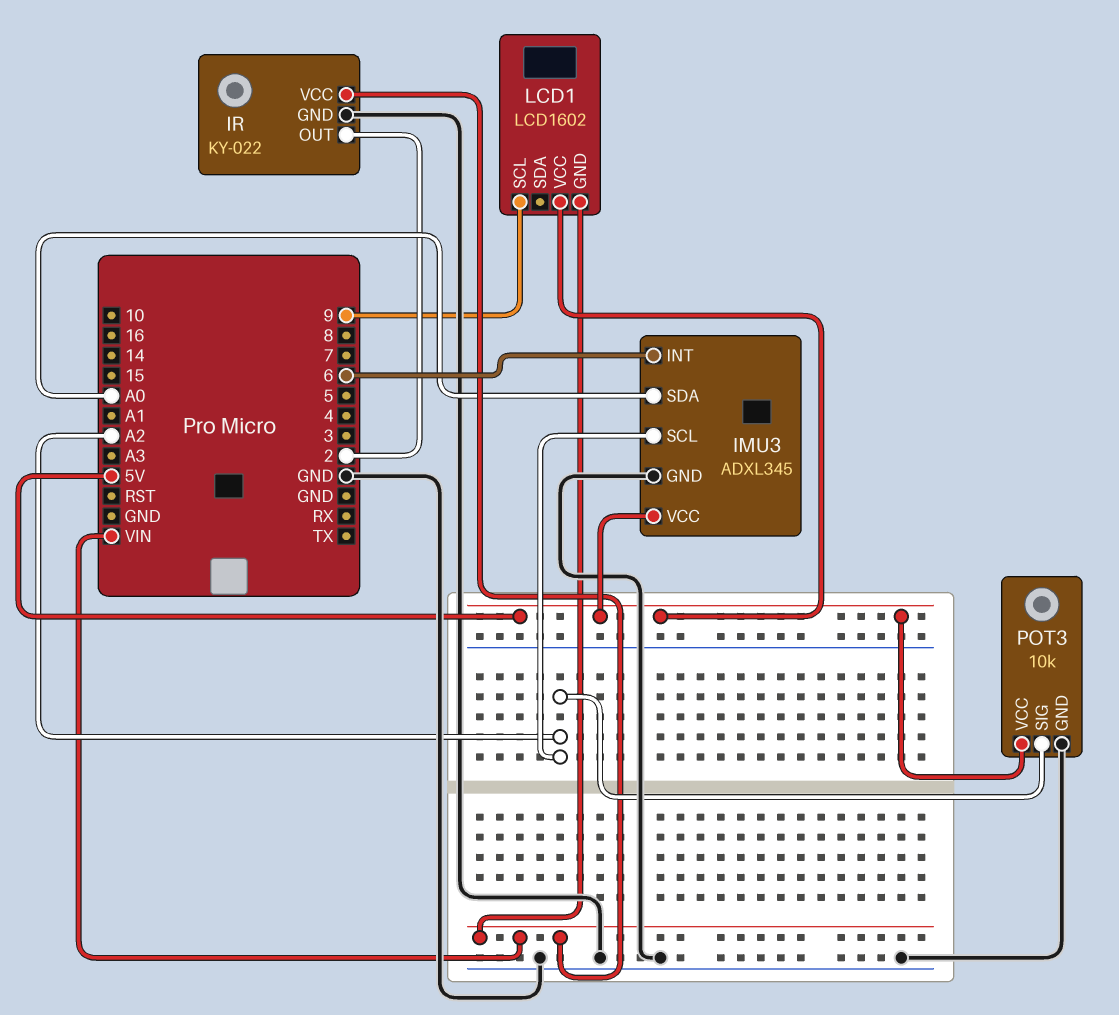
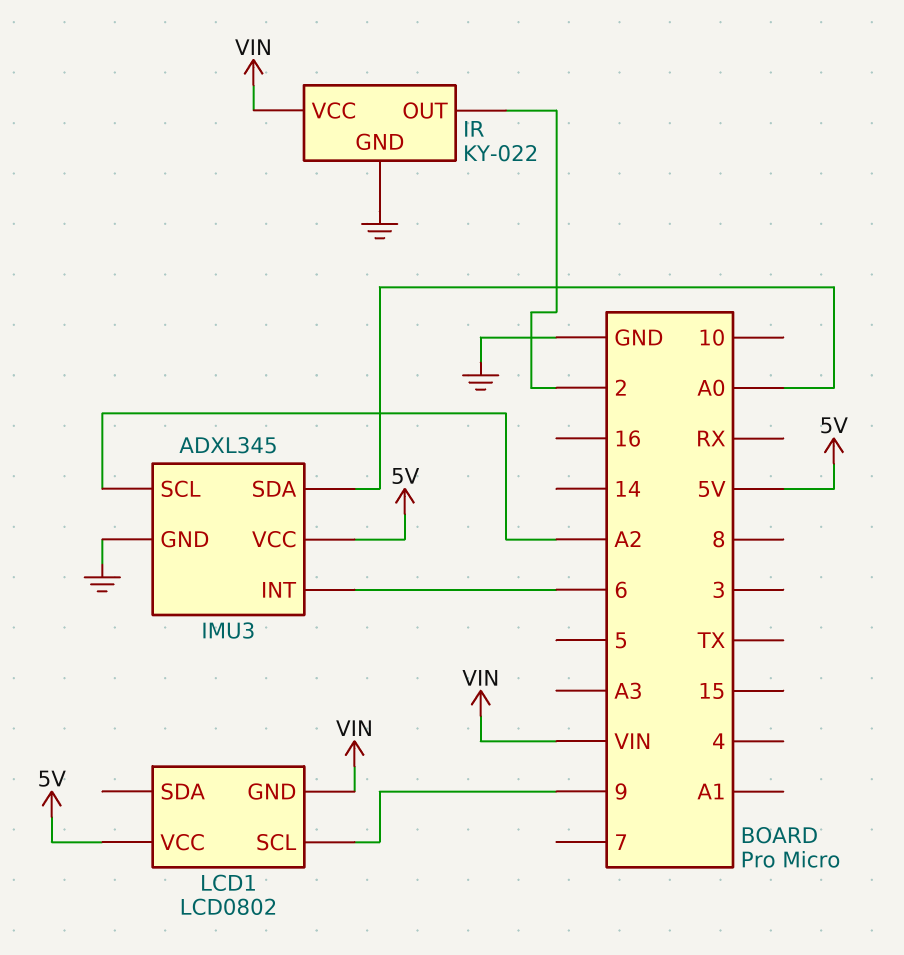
LCD1: LCD1602 -> LCD0802
POT3: 10k -> none
POT3 pin GND: GND -> none
POT3 pin SIG: A2 -> none
POT3 pin VCC: 5V -> none

